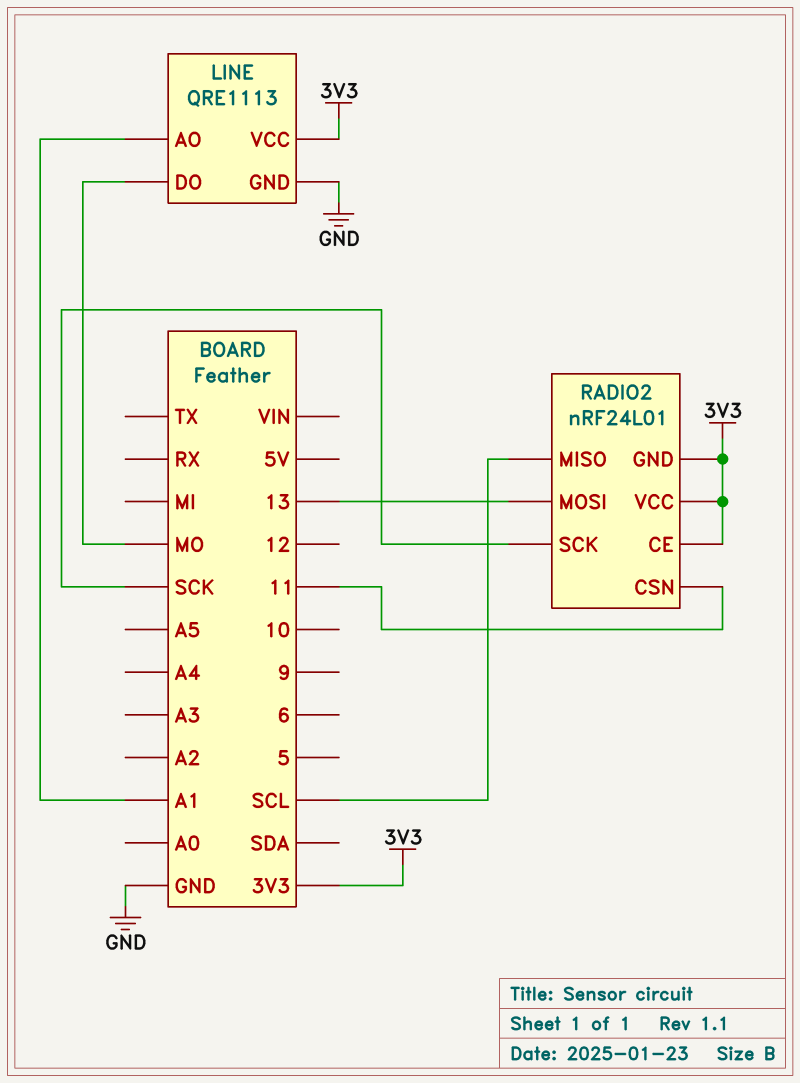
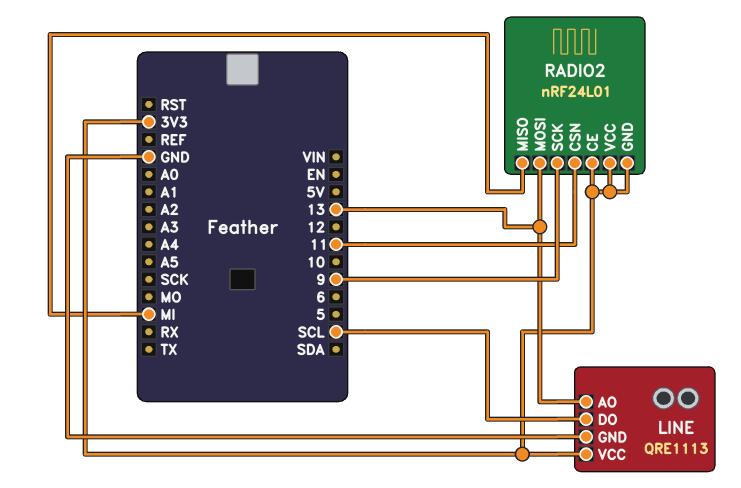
LINE pin AO: A1 -> 13
LINE pin DO: MO -> SCL
RADIO2 pin MISO: SCL -> MI
RADIO2 pin SCK: SCK -> 9

